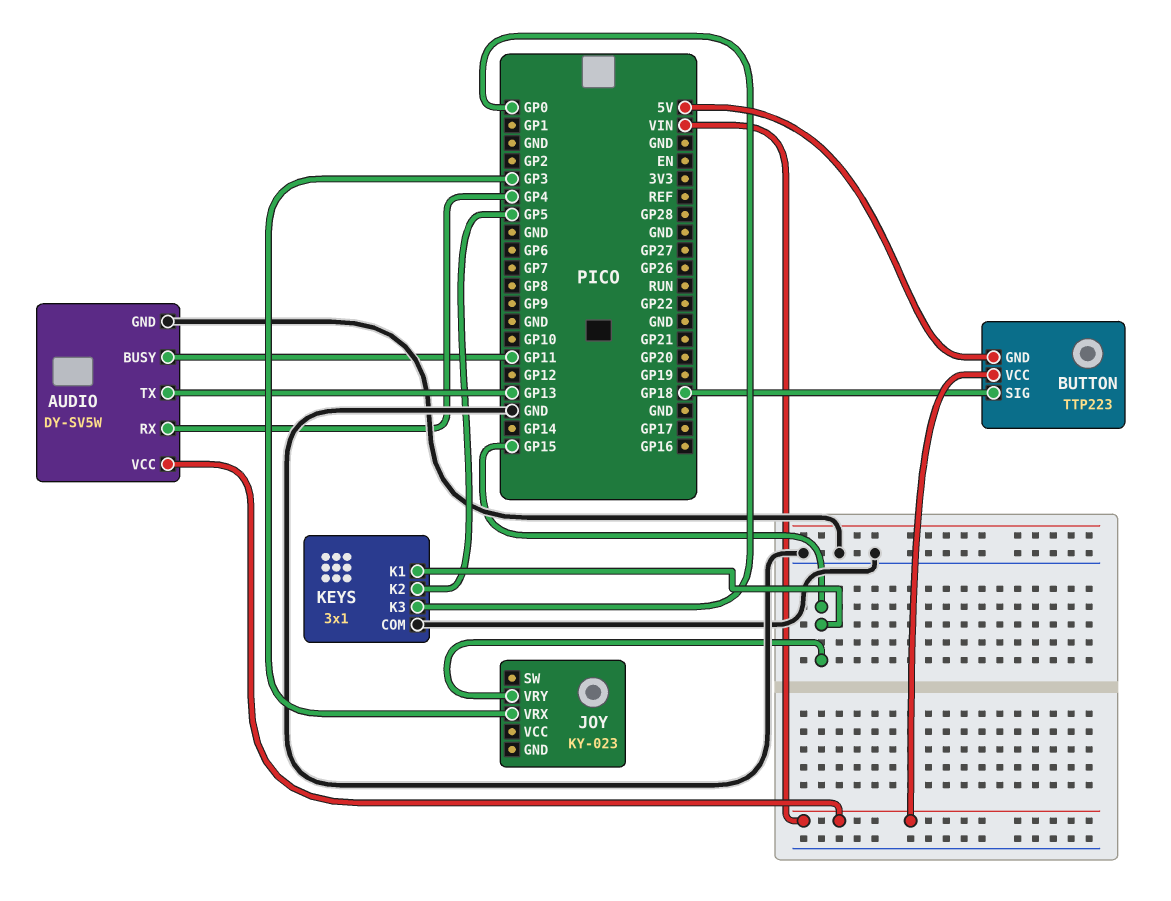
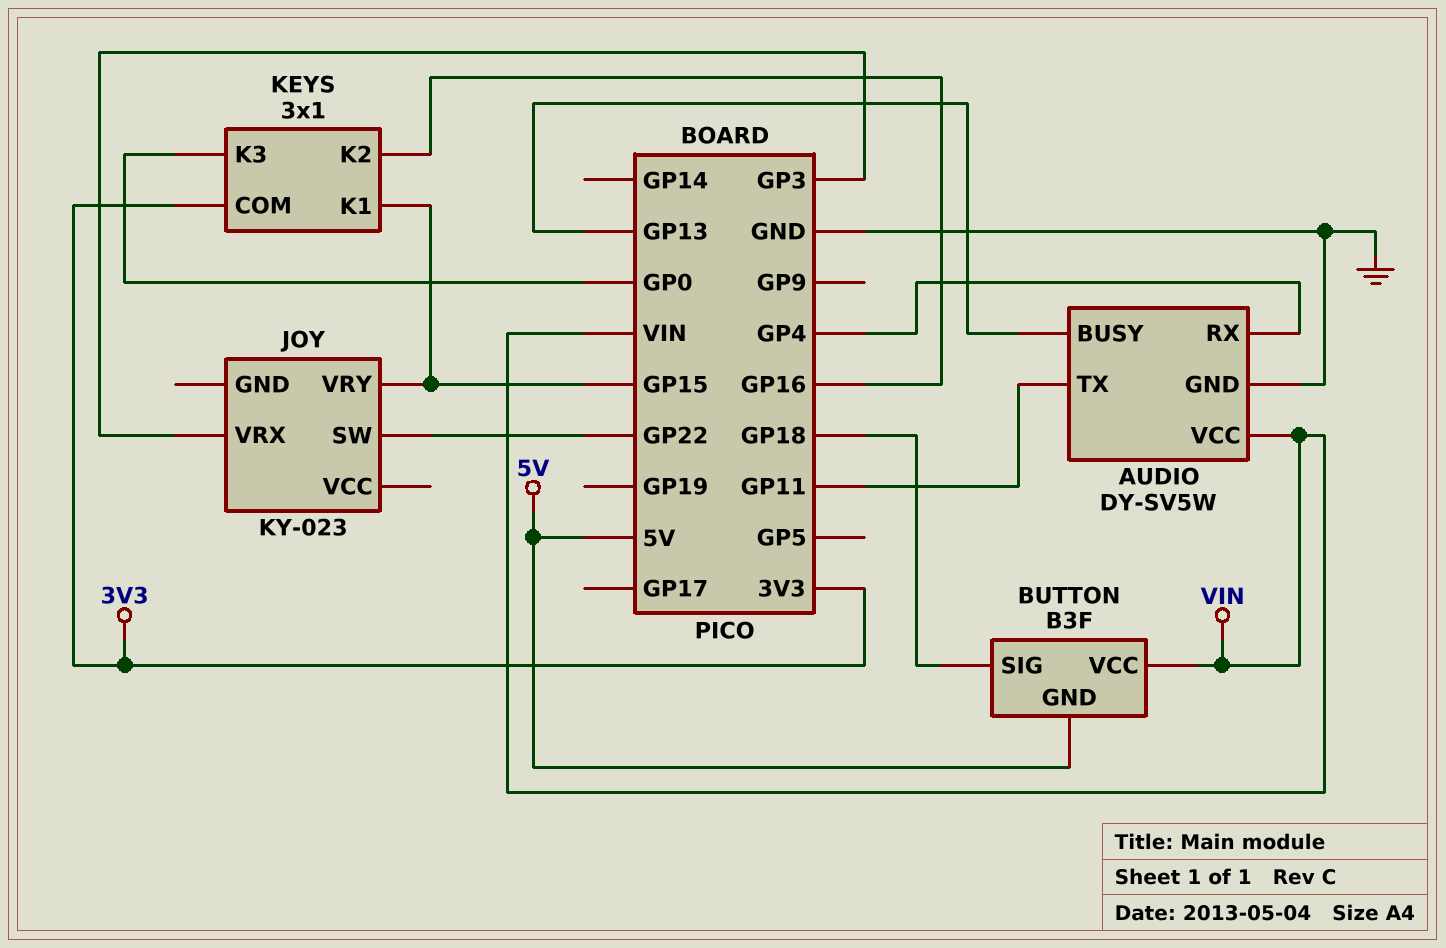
AUDIO pin BUSY: GP11 -> GP13
AUDIO pin TX: GP13 -> GP11
BUTTON: TTP223 -> B3F
JOY pin SW: none -> GP22
KEYS pin COM: GND -> 3V3
KEYS pin K2: GP5 -> GP16

